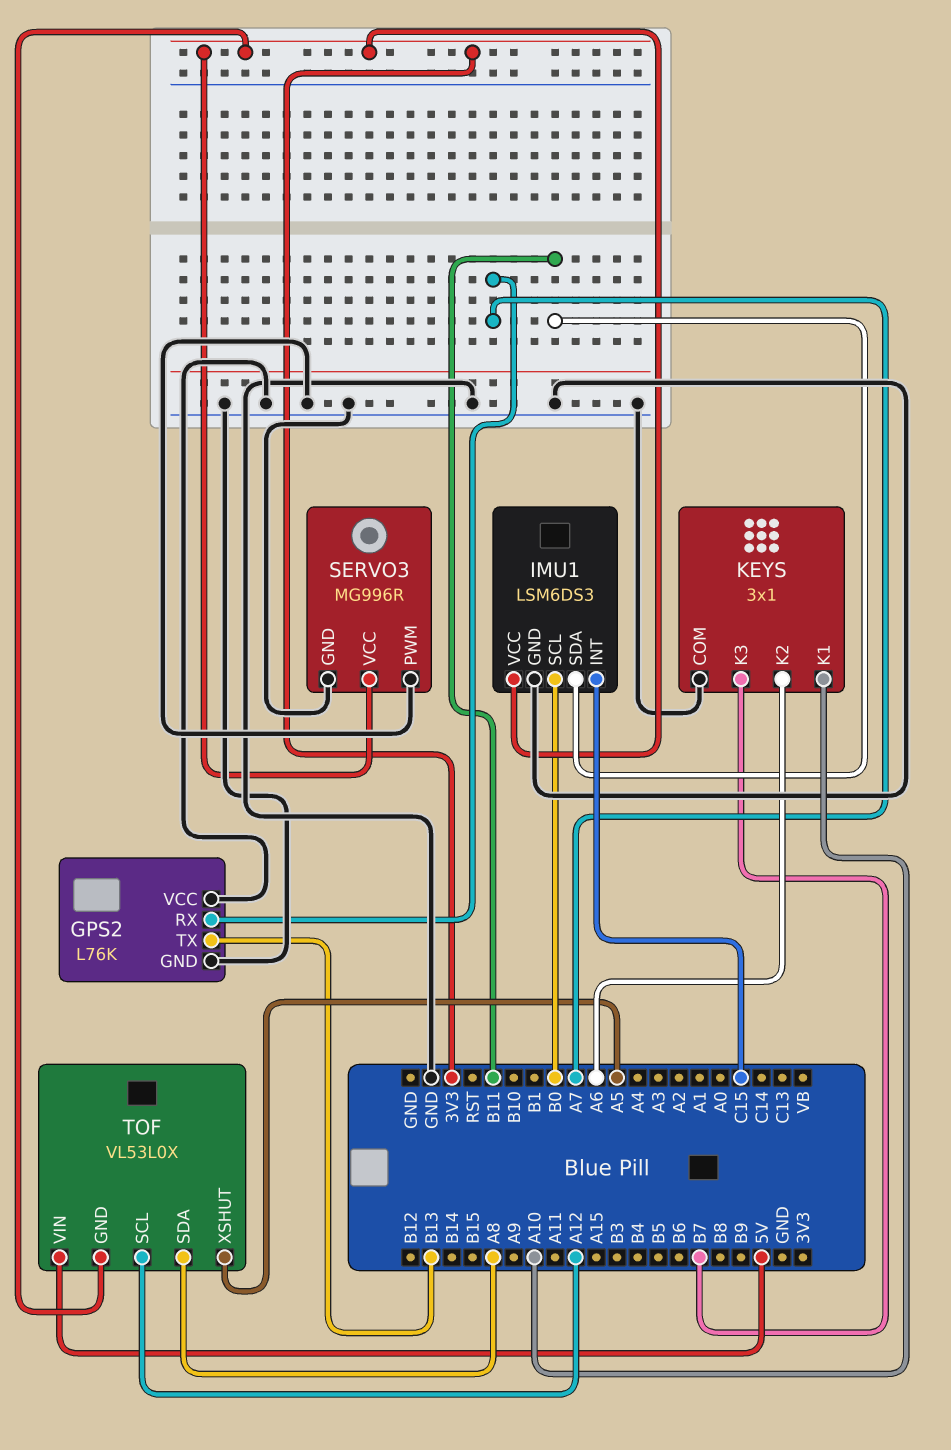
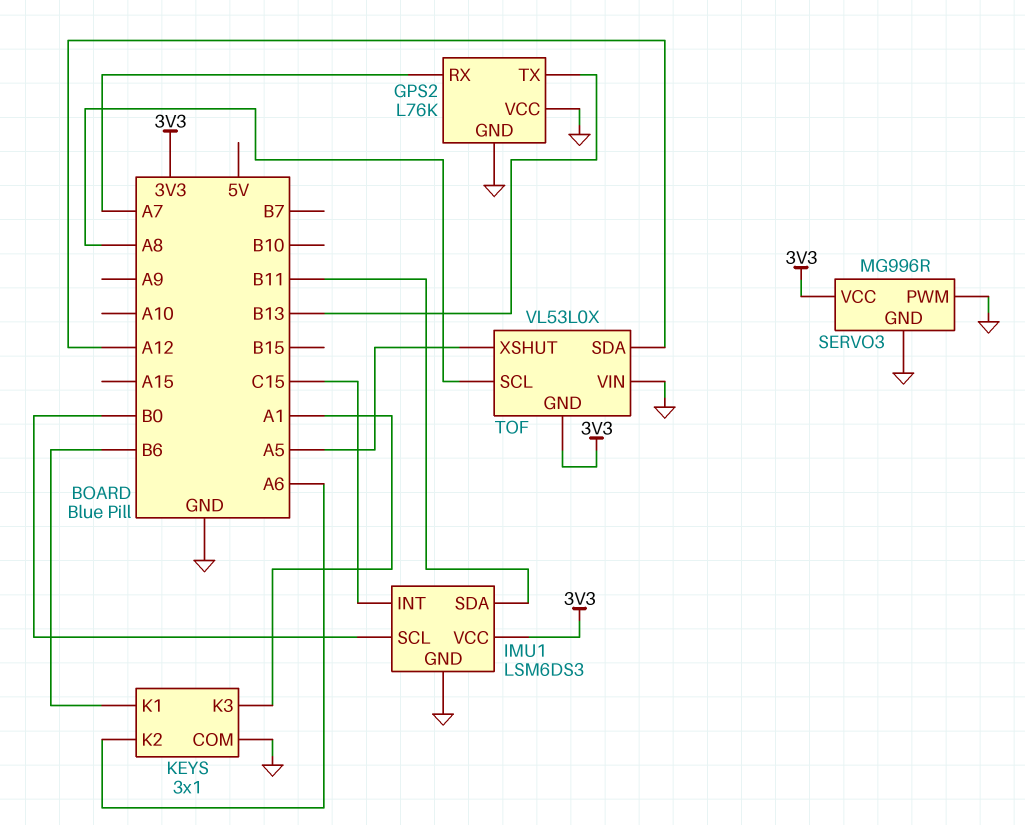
KEYS pin K1: A10 -> B6
KEYS pin K3: B7 -> A1
TOF pin SCL: A12 -> A8
TOF pin SDA: A8 -> A12
TOF pin VIN: 5V -> GND

